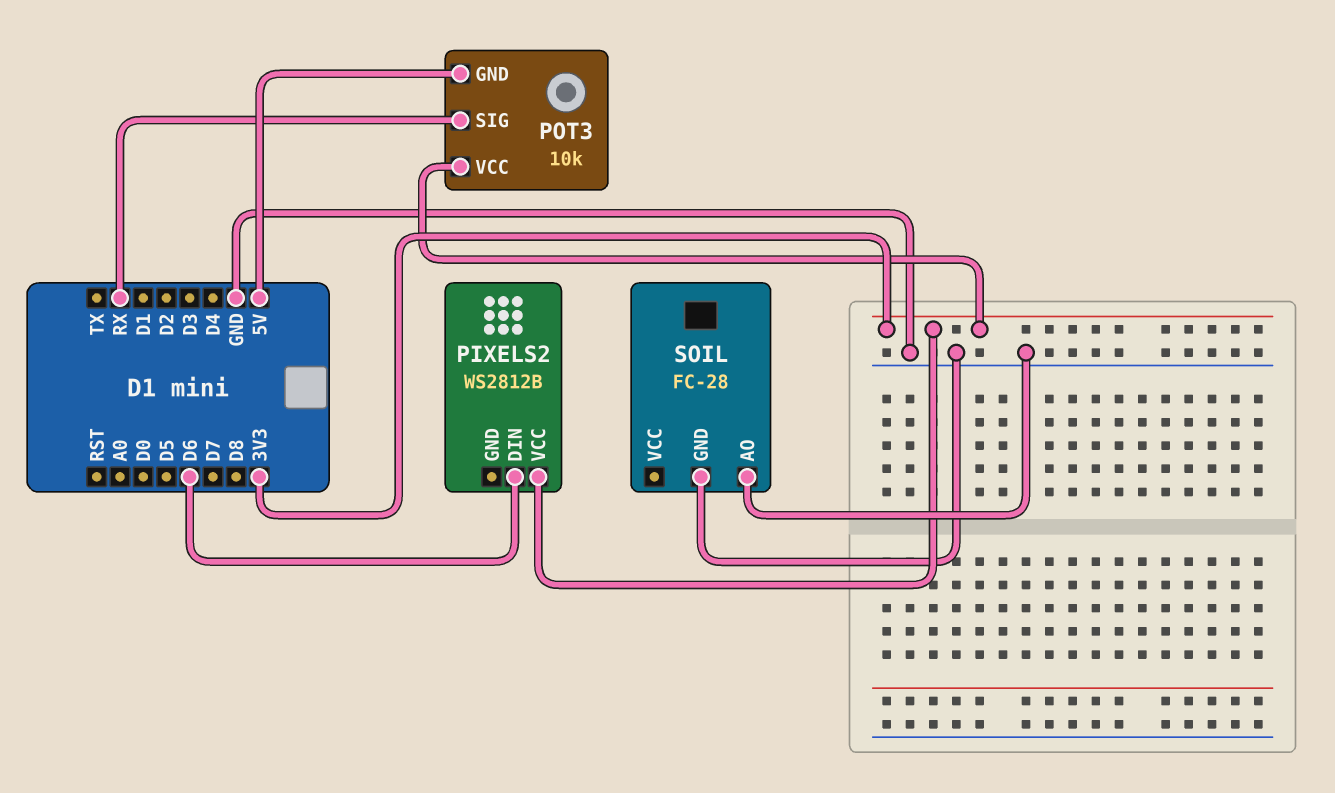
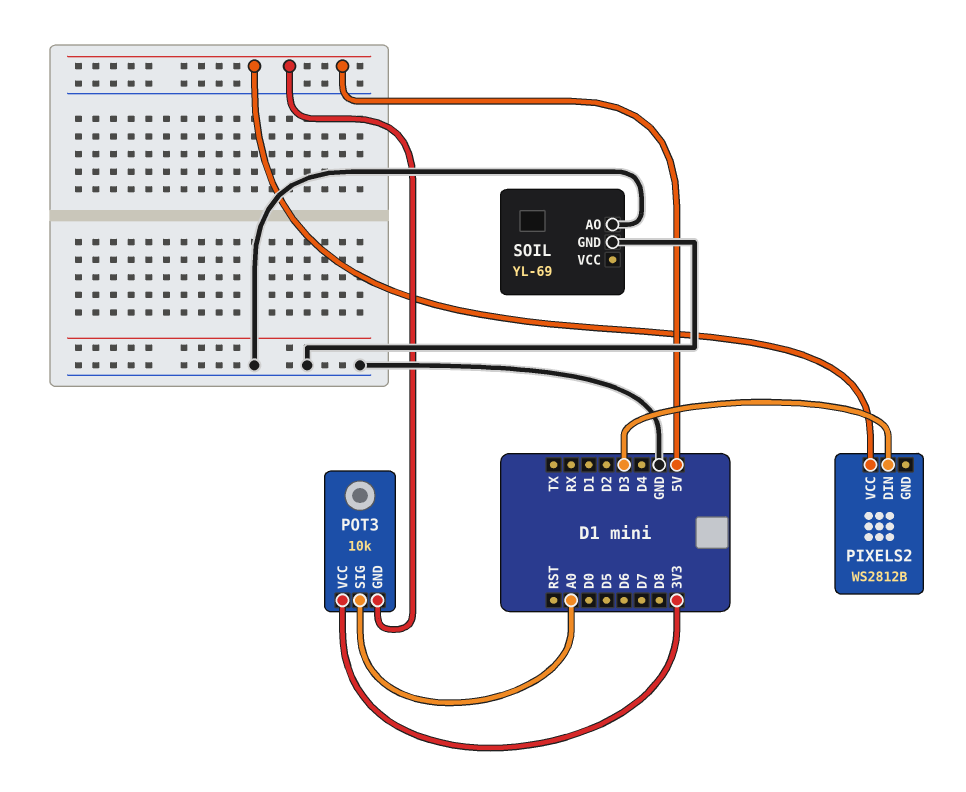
PIXELS2 pin DIN: D6 -> D3
PIXELS2 pin VCC: 3V3 -> 5V
POT3 pin SIG: RX -> A0
SOIL: FC-28 -> YL-69

